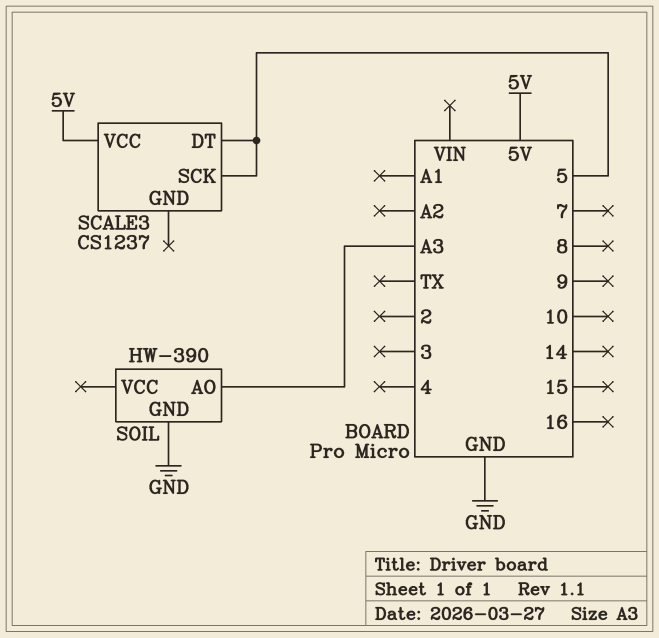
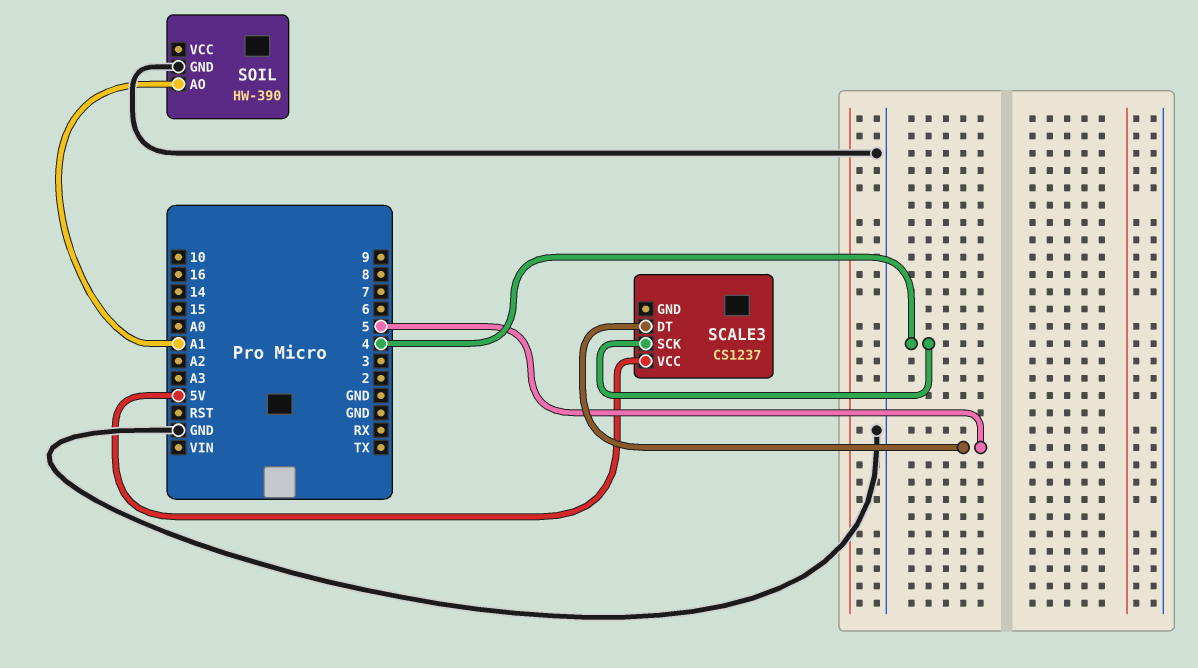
SCALE3 pin SCK: 5 -> 4
SOIL pin AO: A3 -> A1

